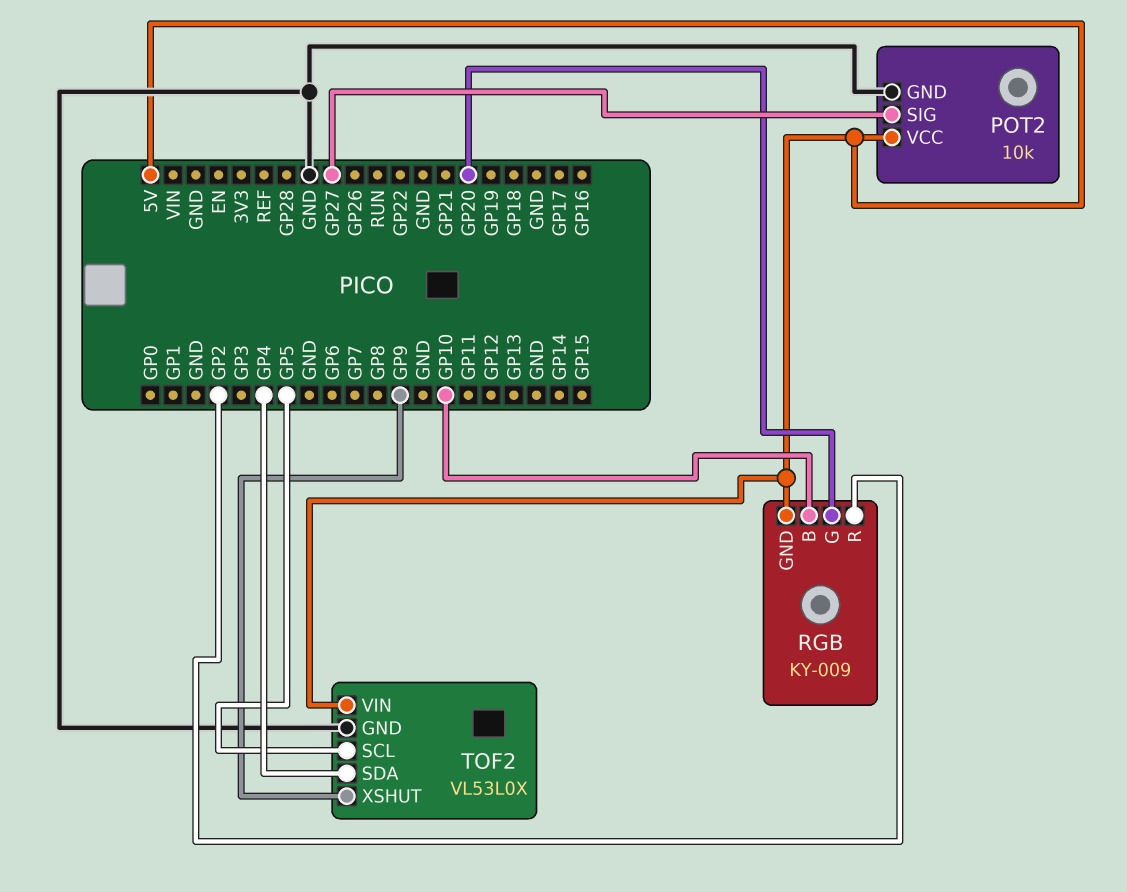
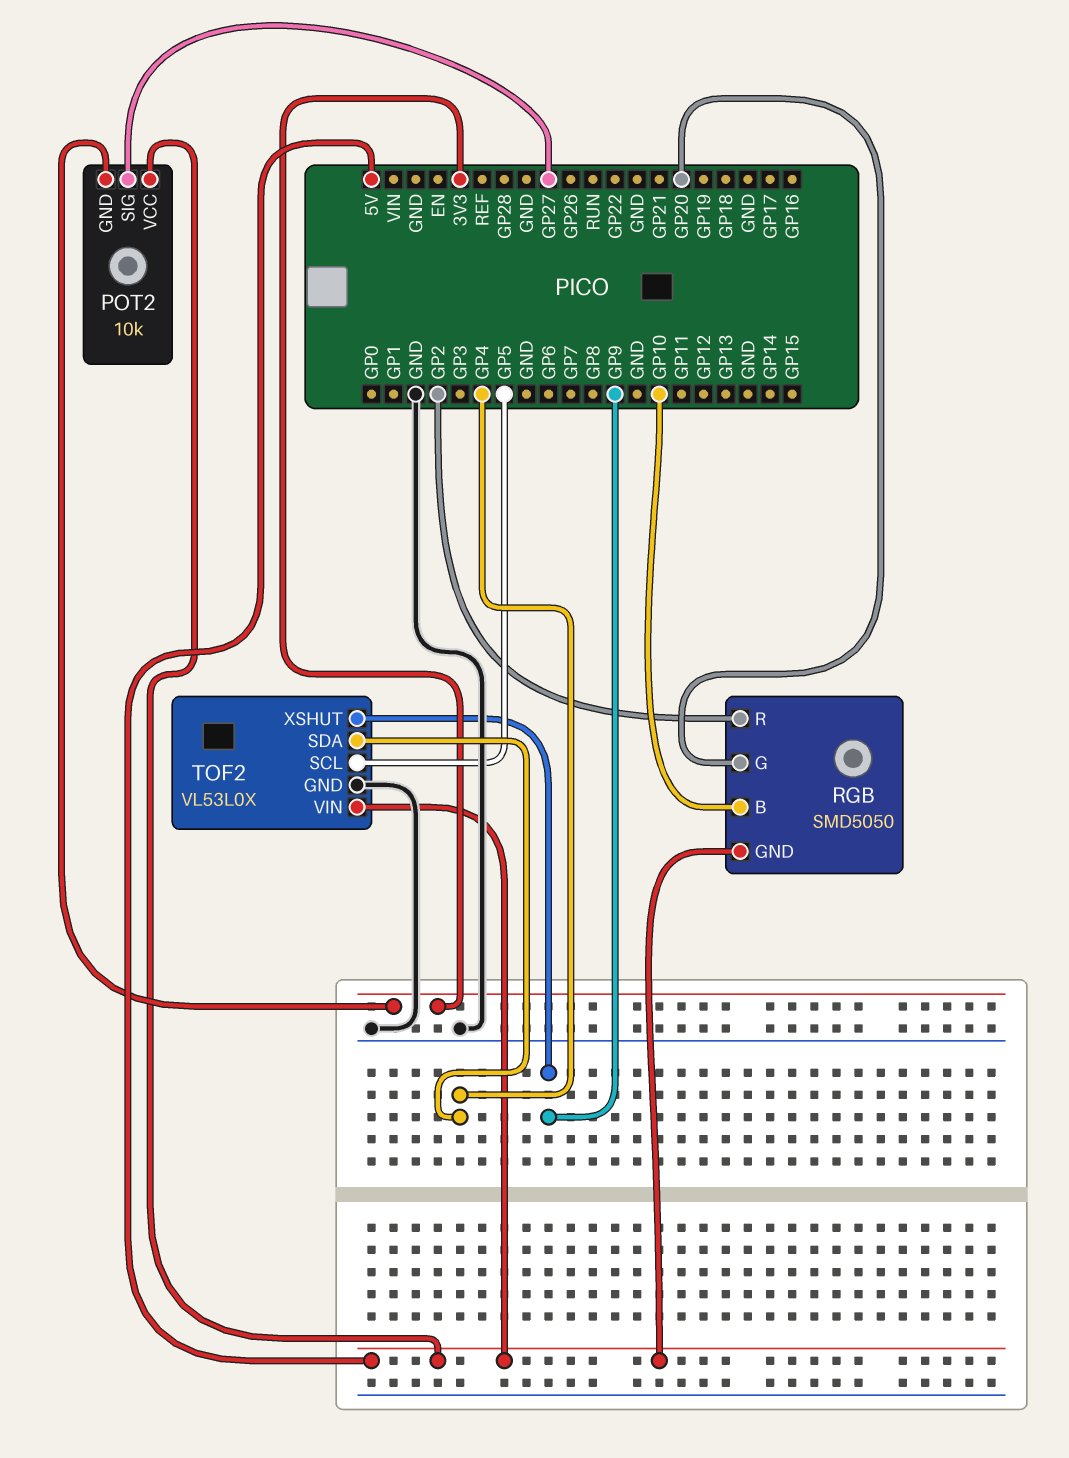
POT2 pin GND: GND -> 3V3
RGB: KY-009 -> SMD5050

